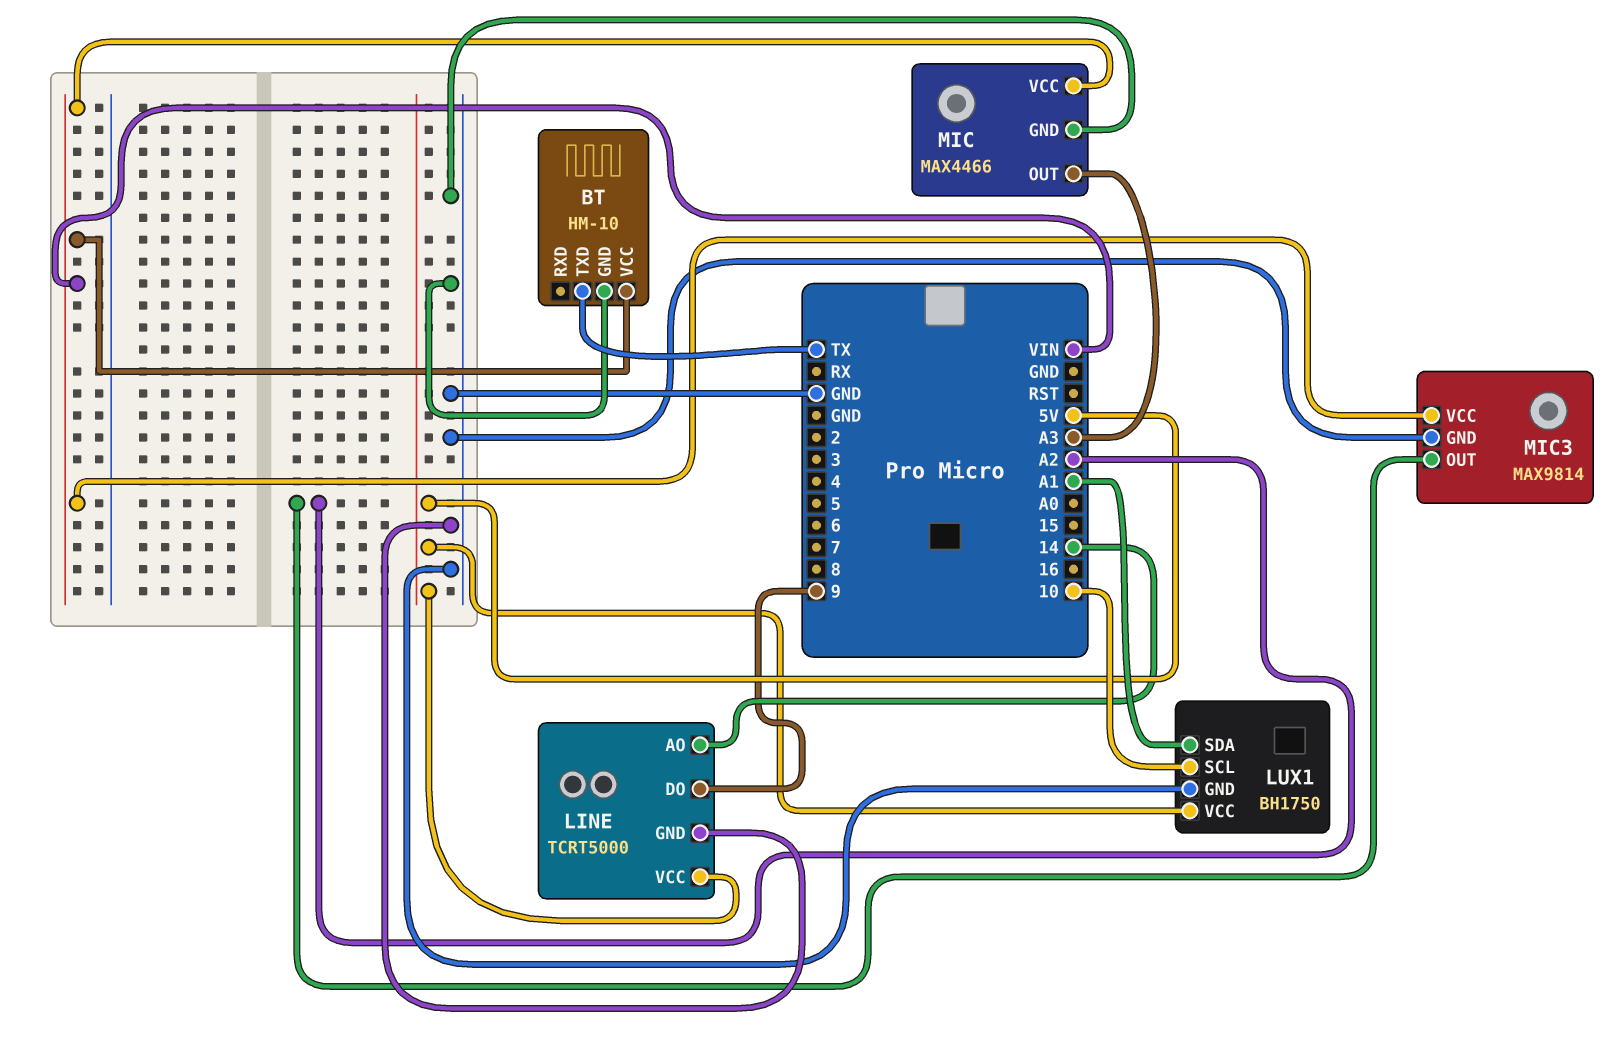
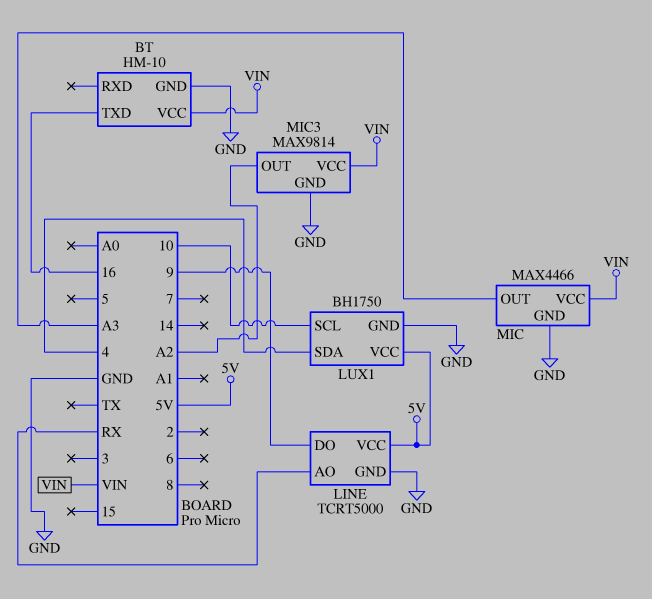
BT pin TXD: TX -> 16
LINE pin AO: 14 -> RX
LUX1 pin SDA: A1 -> 4

